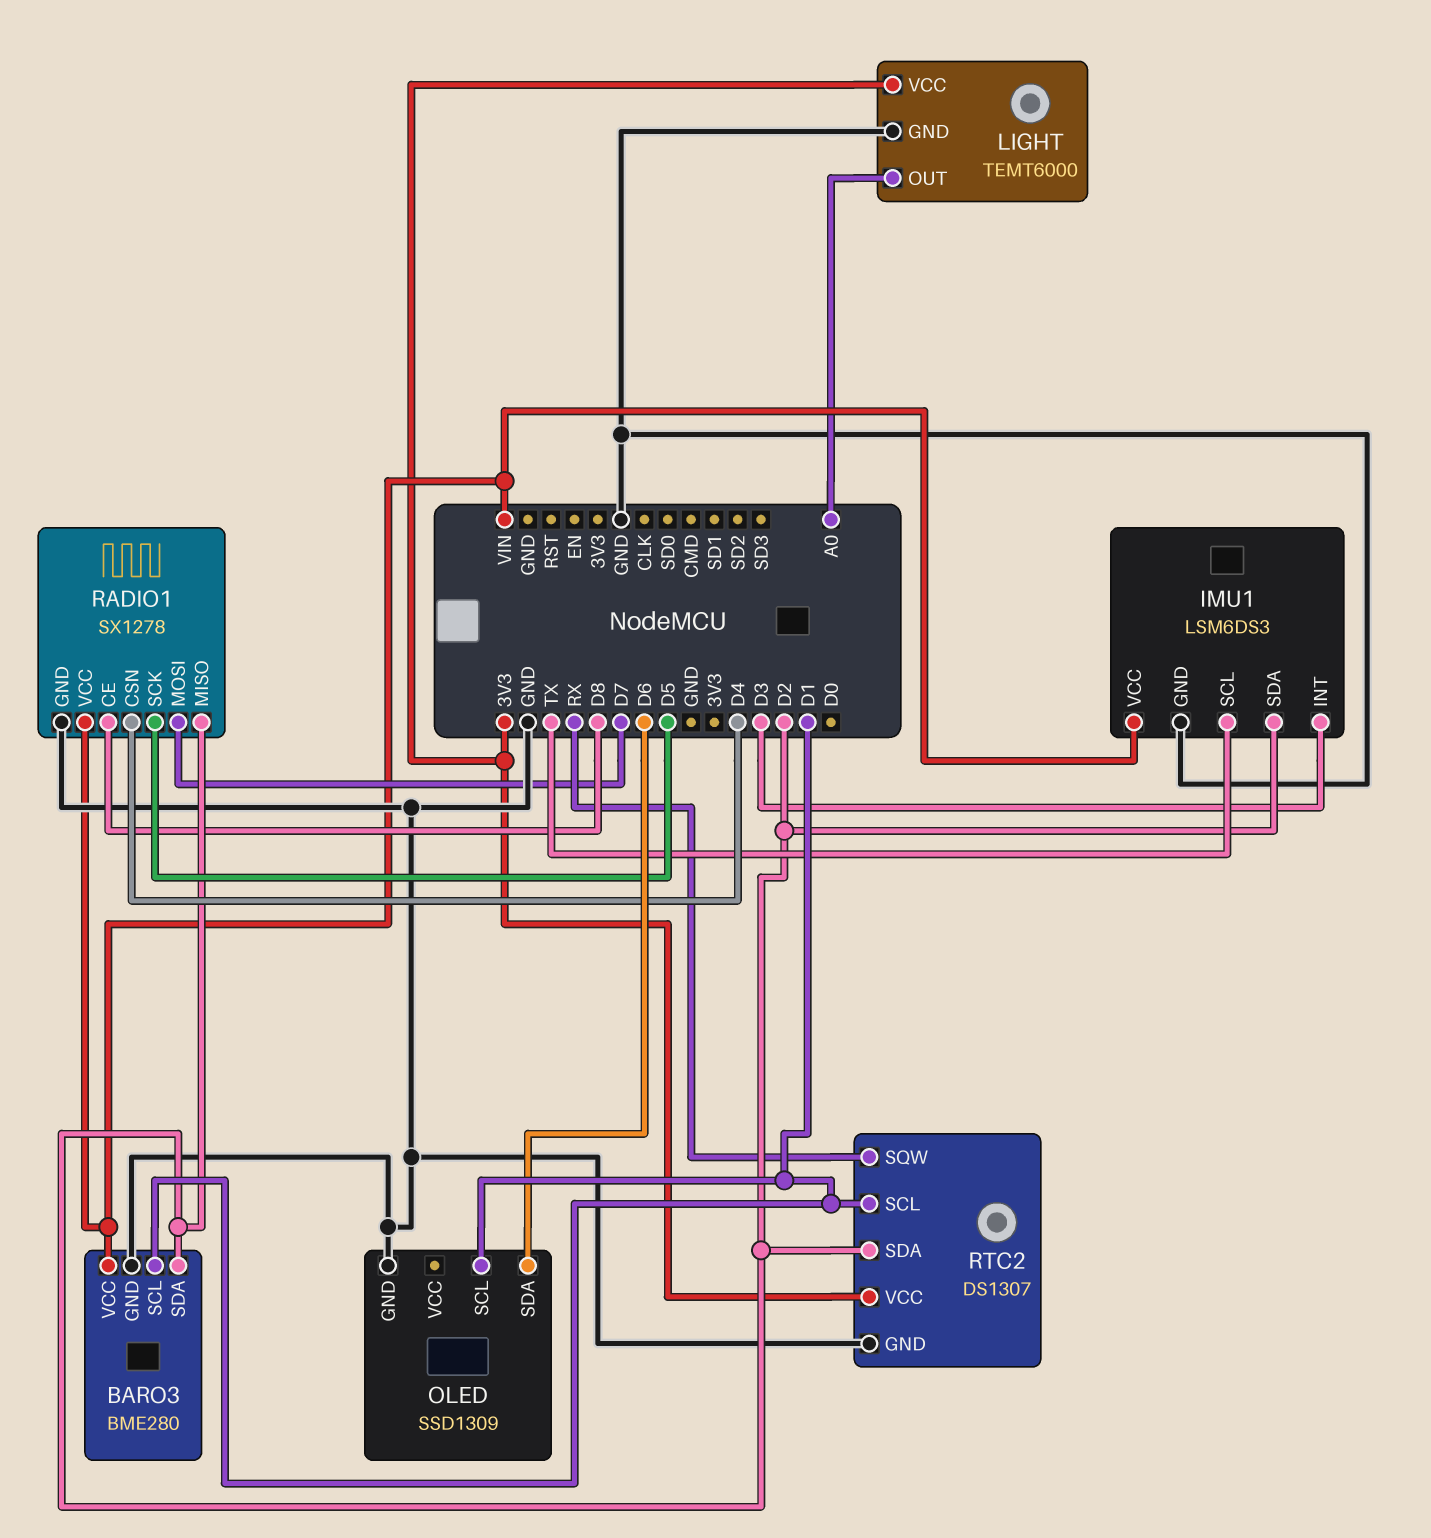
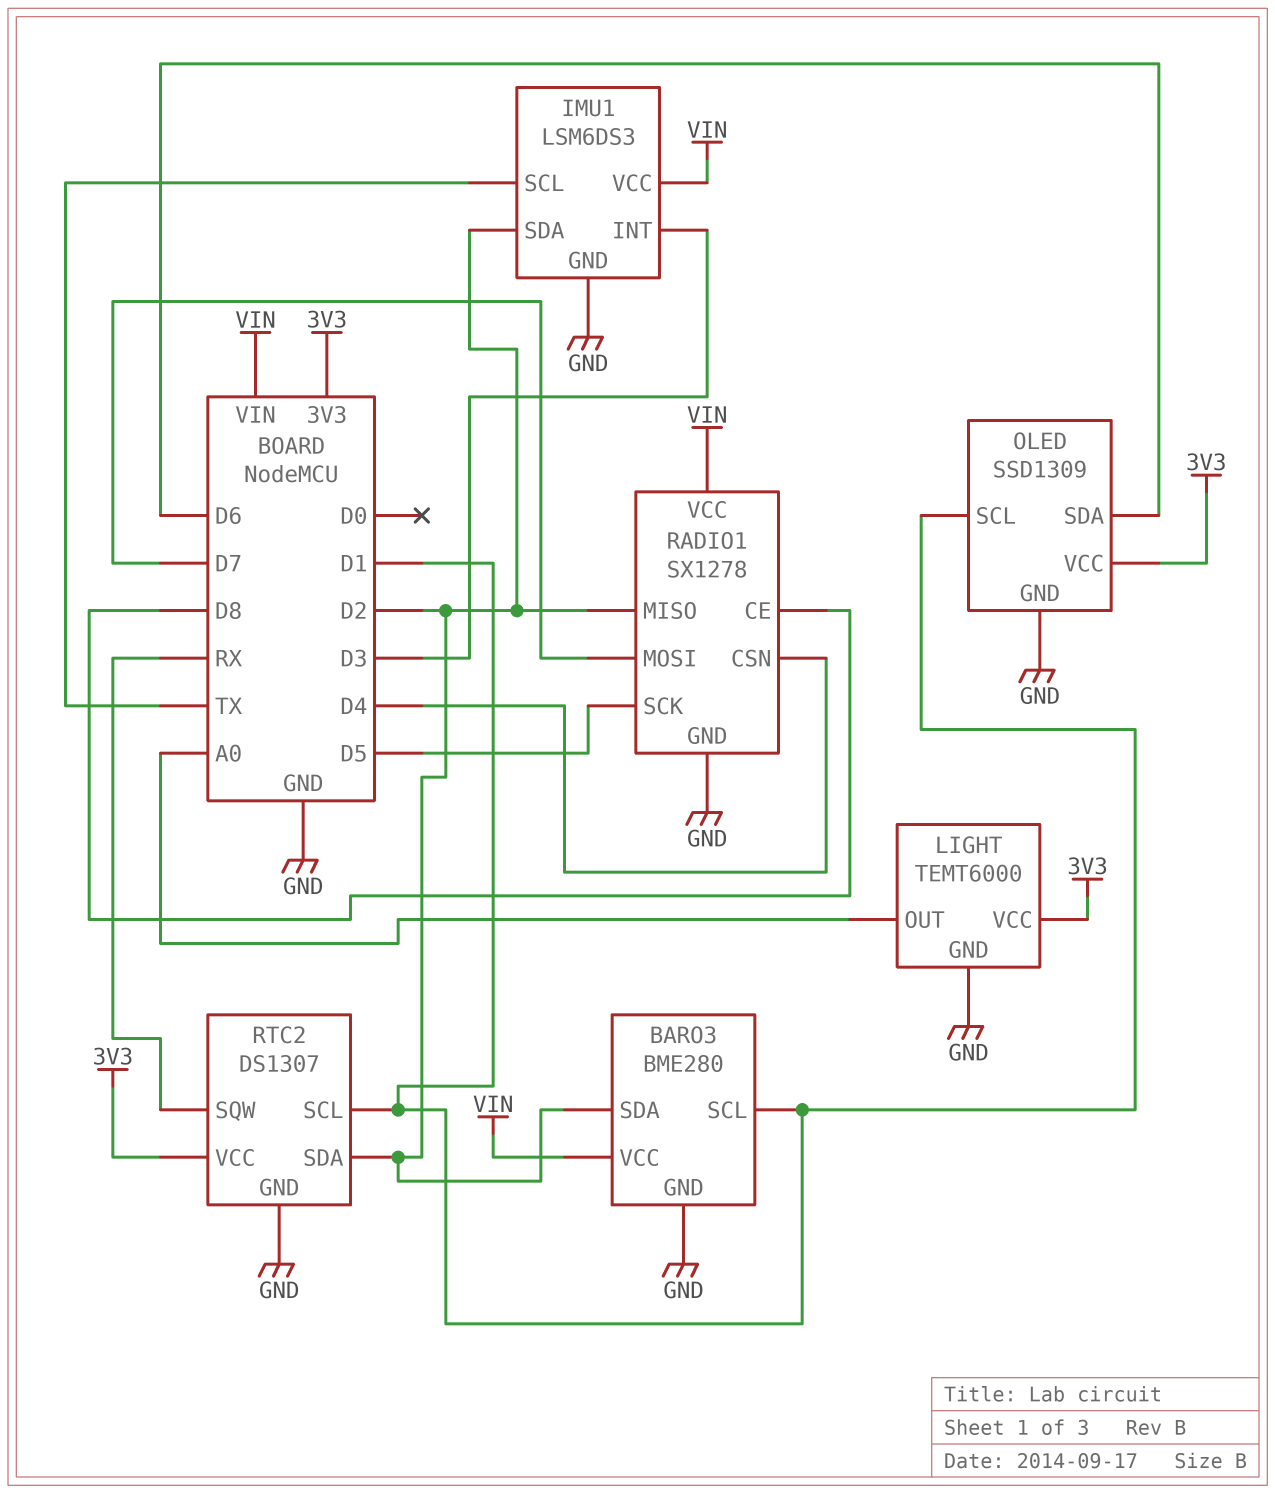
OLED pin VCC: none -> 3V3

